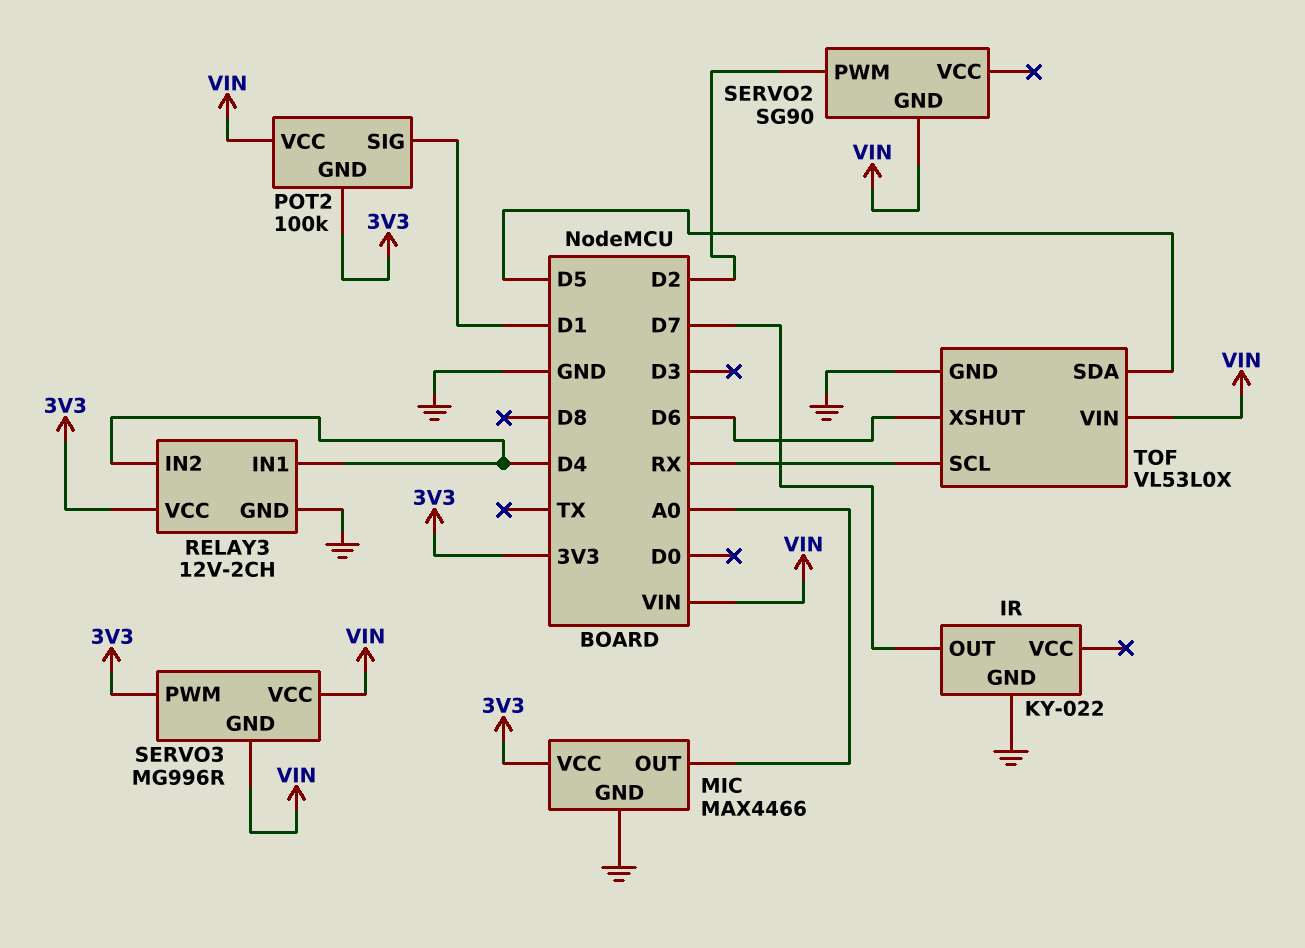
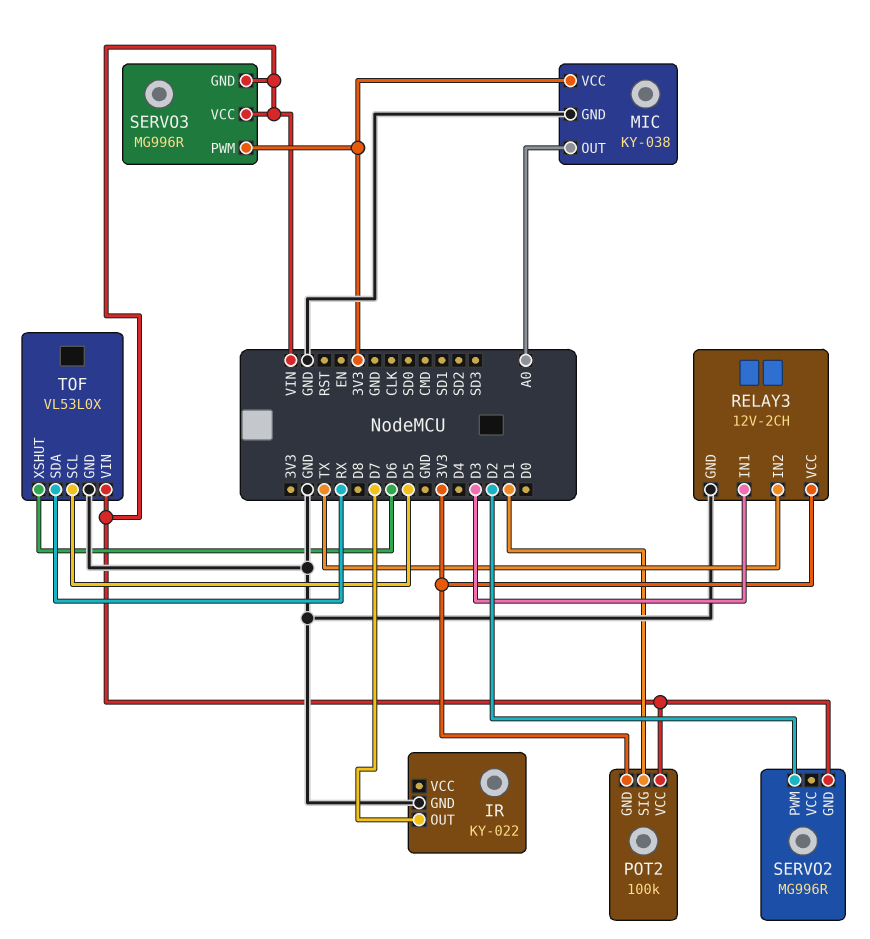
MIC: MAX4466 -> KY-038
RELAY3 pin IN1: D4 -> D3
RELAY3 pin IN2: D4 -> TX
SERVO2: SG90 -> MG996R
TOF pin SCL: RX -> D5
TOF pin SDA: D5 -> RX

